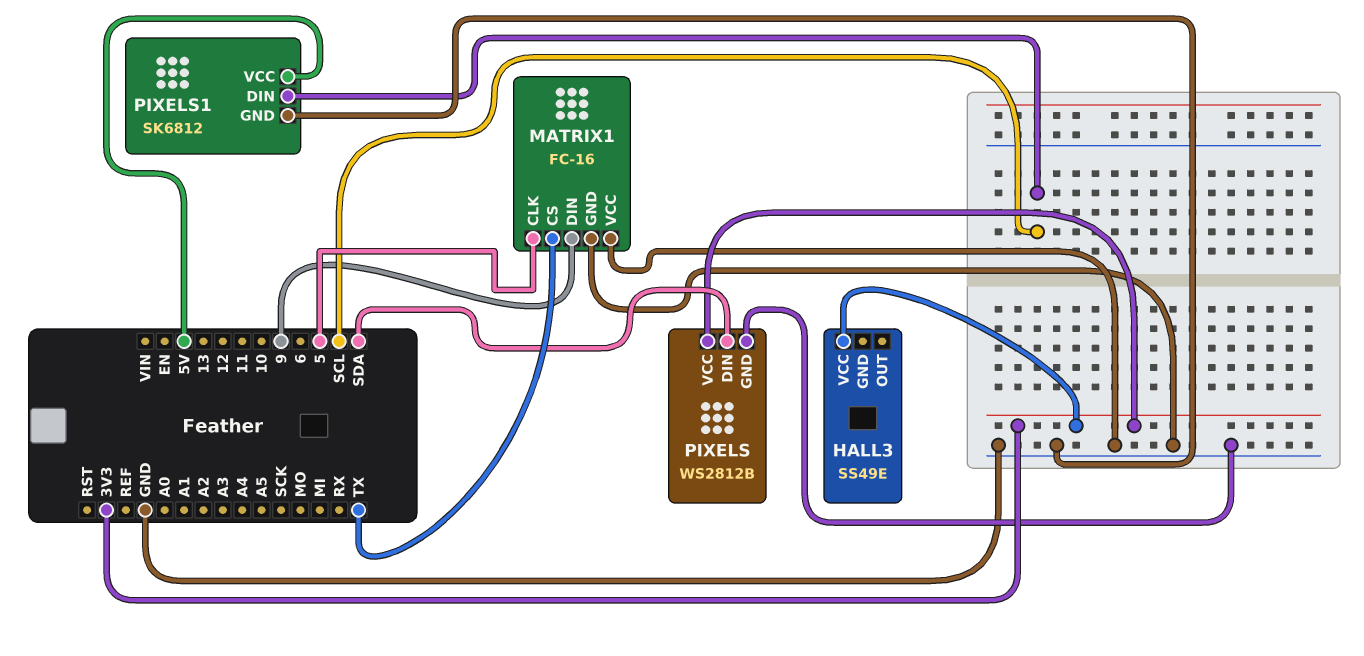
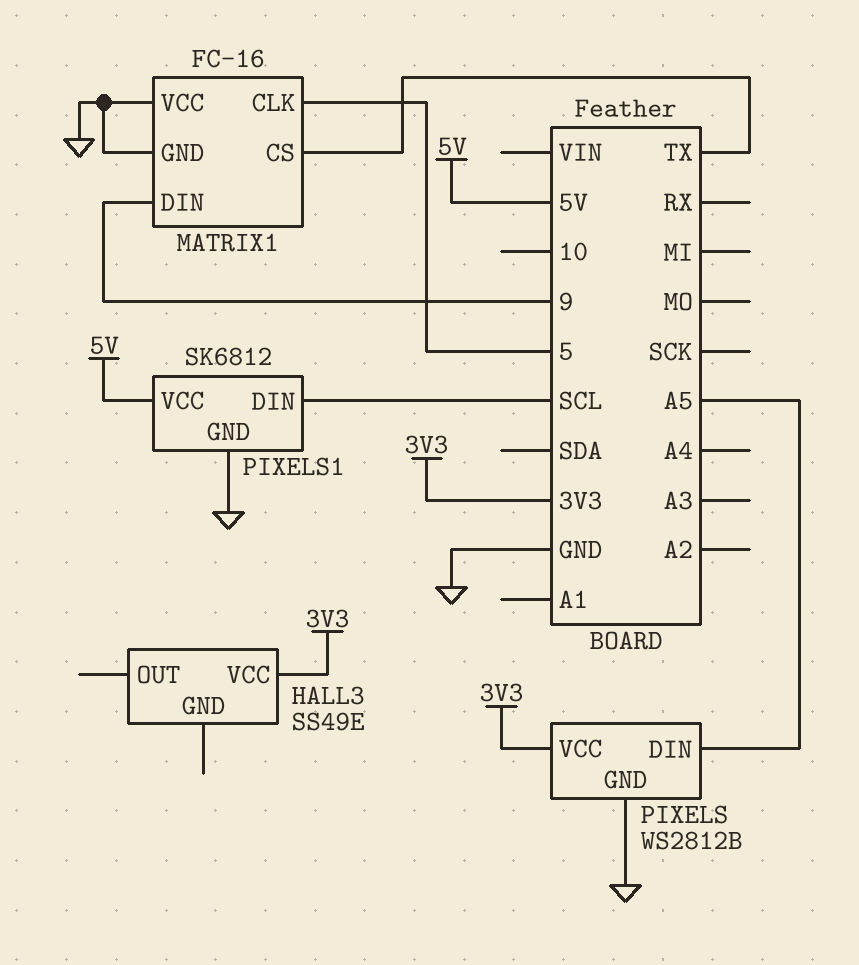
PIXELS pin DIN: SDA -> A5

